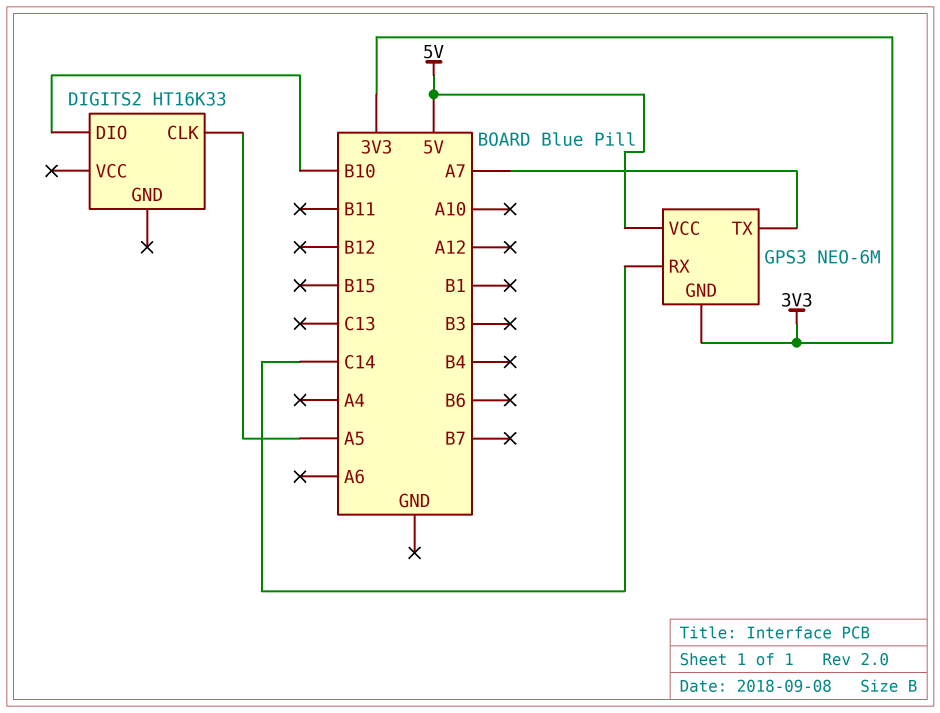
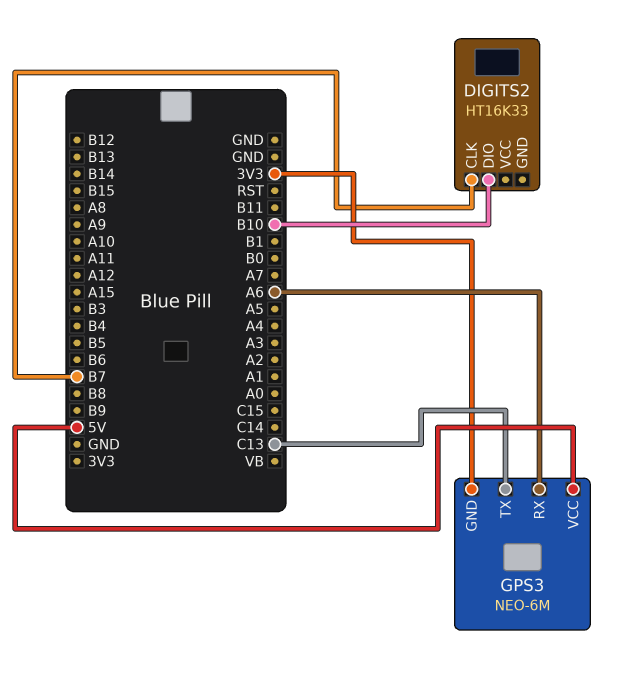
DIGITS2 pin CLK: A5 -> B7
GPS3 pin RX: C14 -> A6
GPS3 pin TX: A7 -> C13

